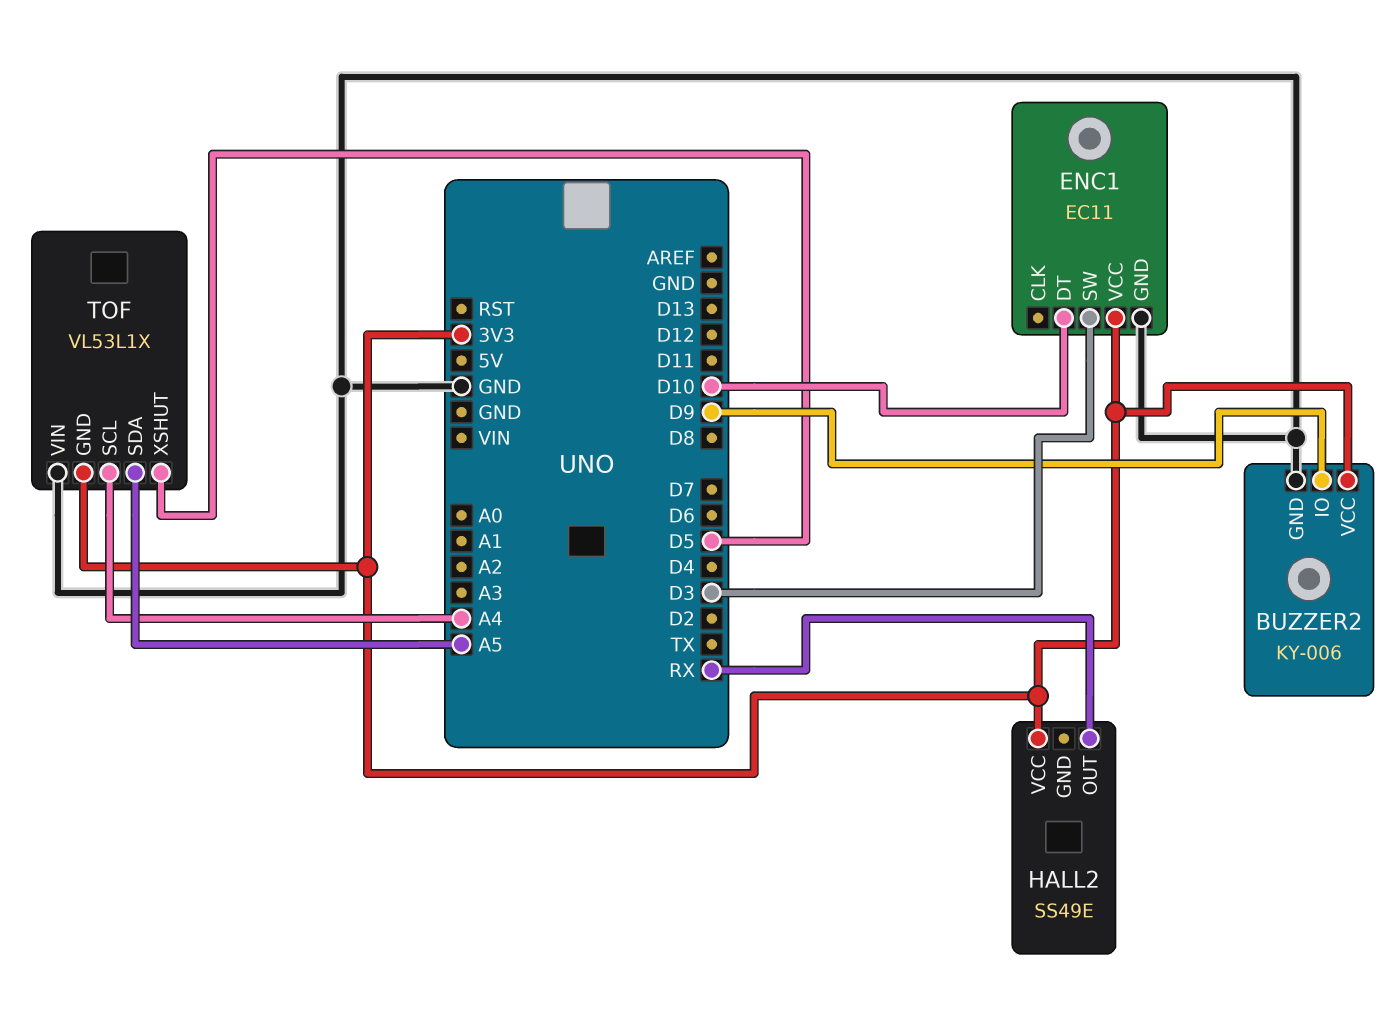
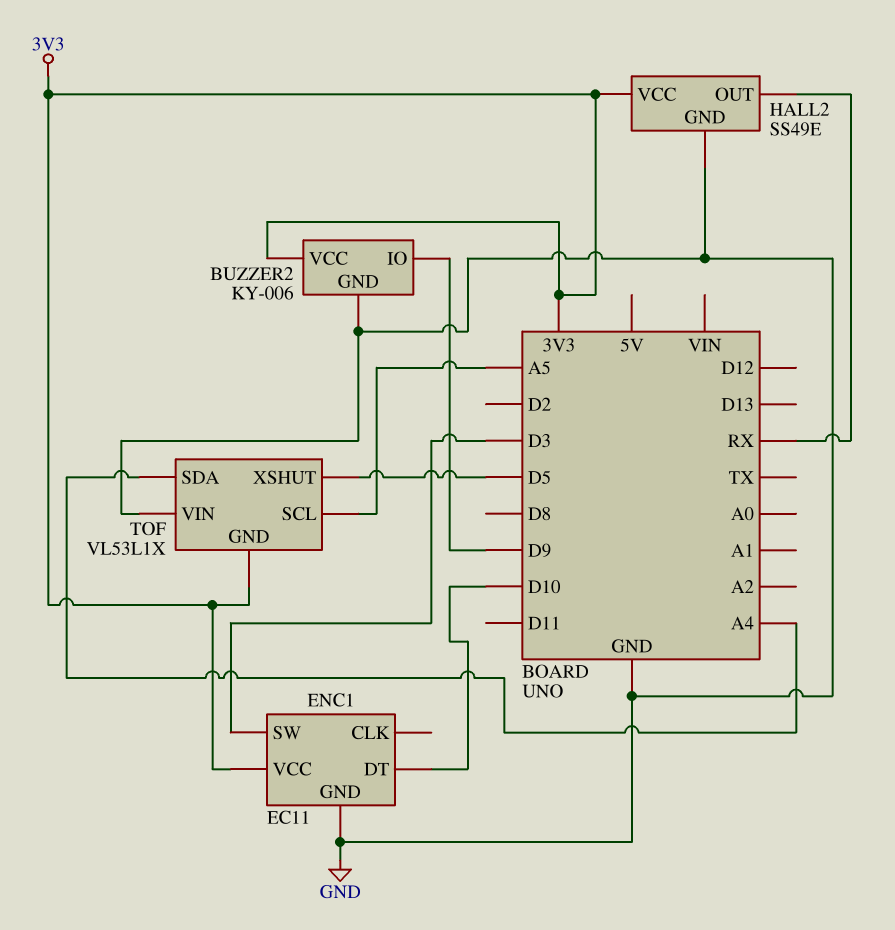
HALL2 pin GND: none -> GND
TOF pin SCL: A4 -> A5
TOF pin SDA: A5 -> A4

